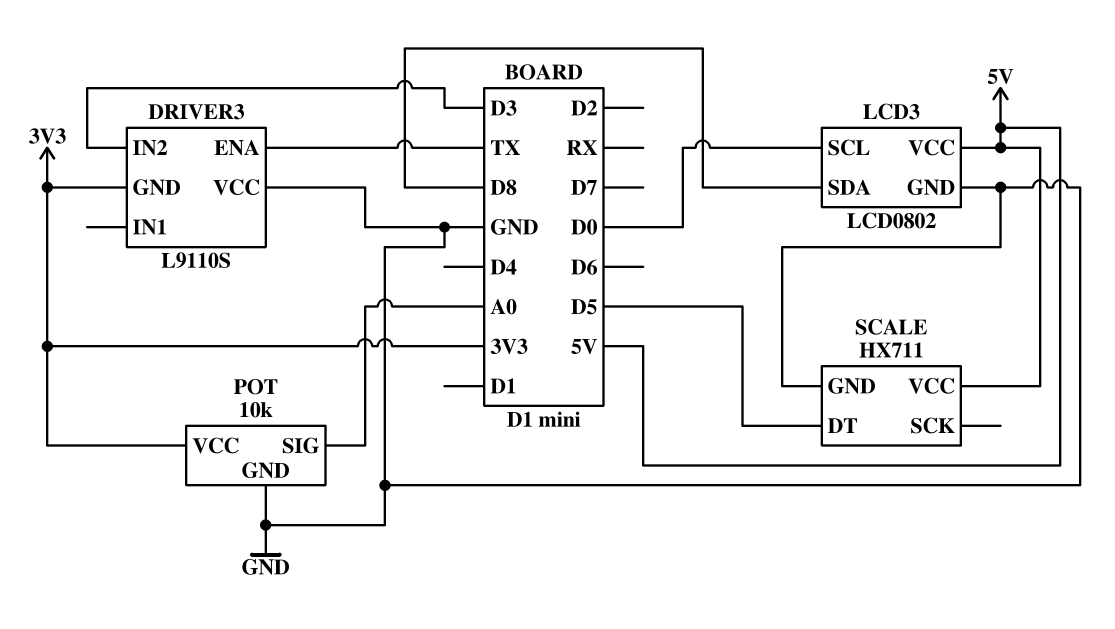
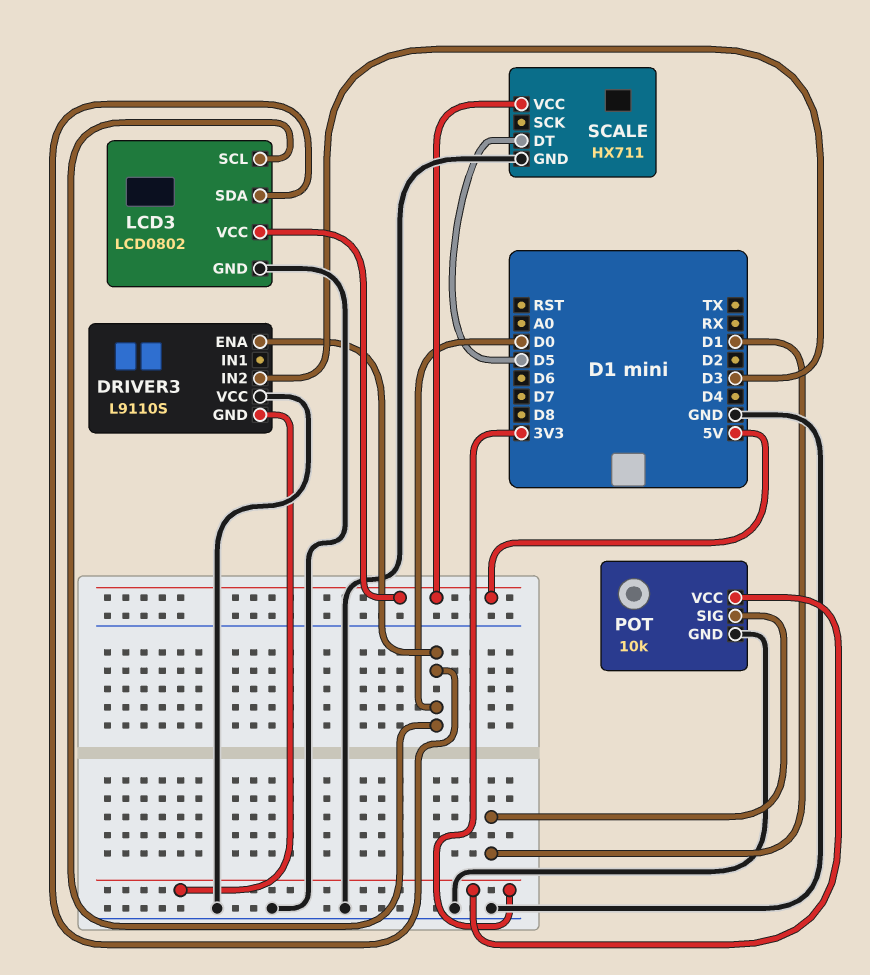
DRIVER3 pin ENA: TX -> D0
LCD3 pin SDA: D8 -> D0
POT pin SIG: A0 -> D1

